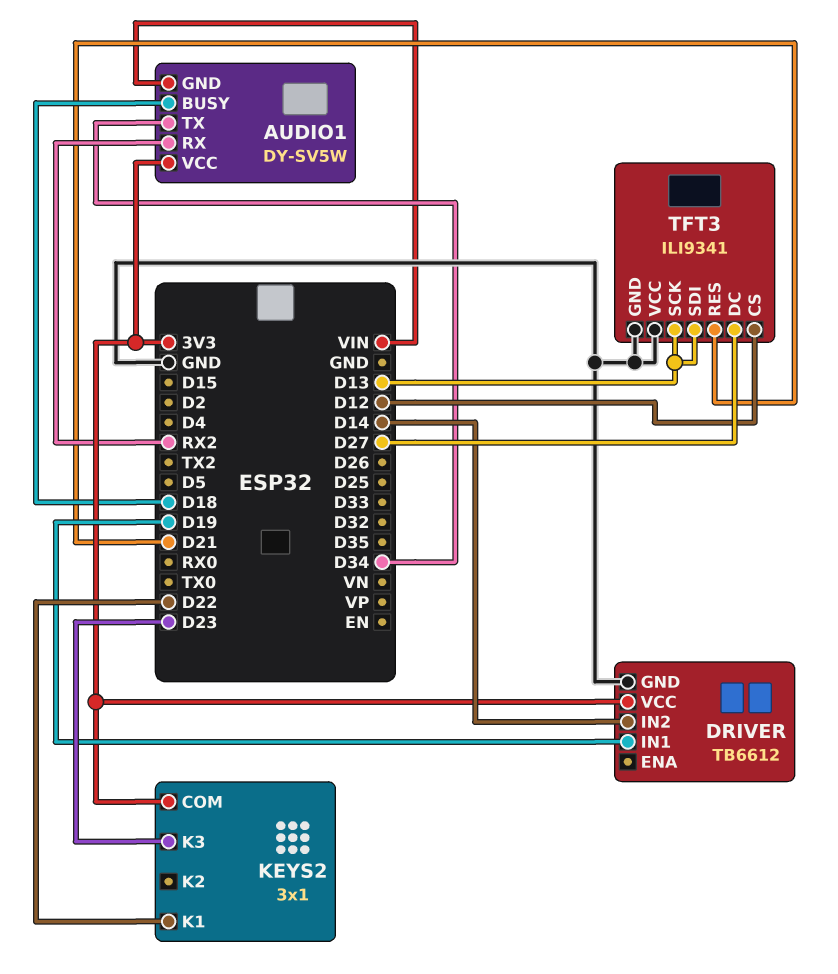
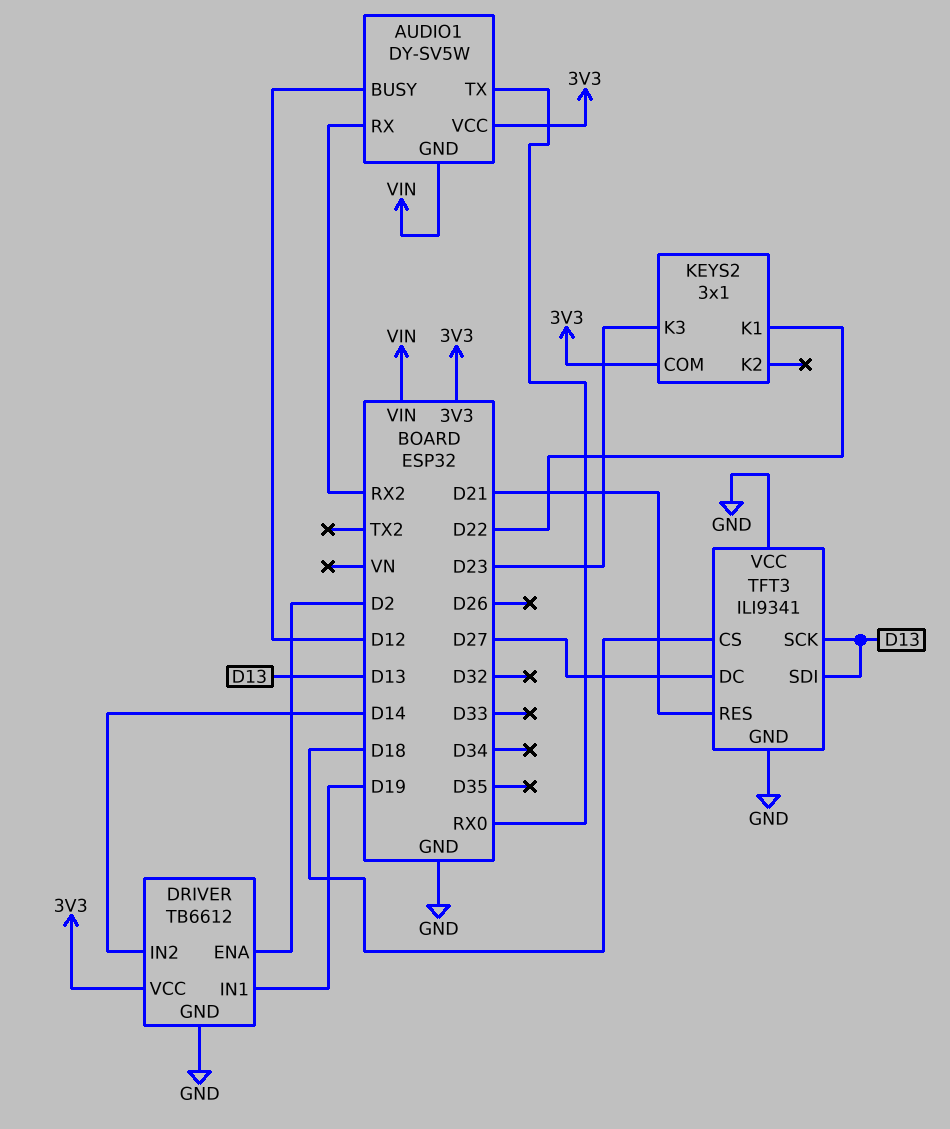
AUDIO1 pin BUSY: D18 -> D12
AUDIO1 pin TX: D34 -> RX0
DRIVER pin ENA: none -> D2
TFT3 pin CS: D12 -> D18

